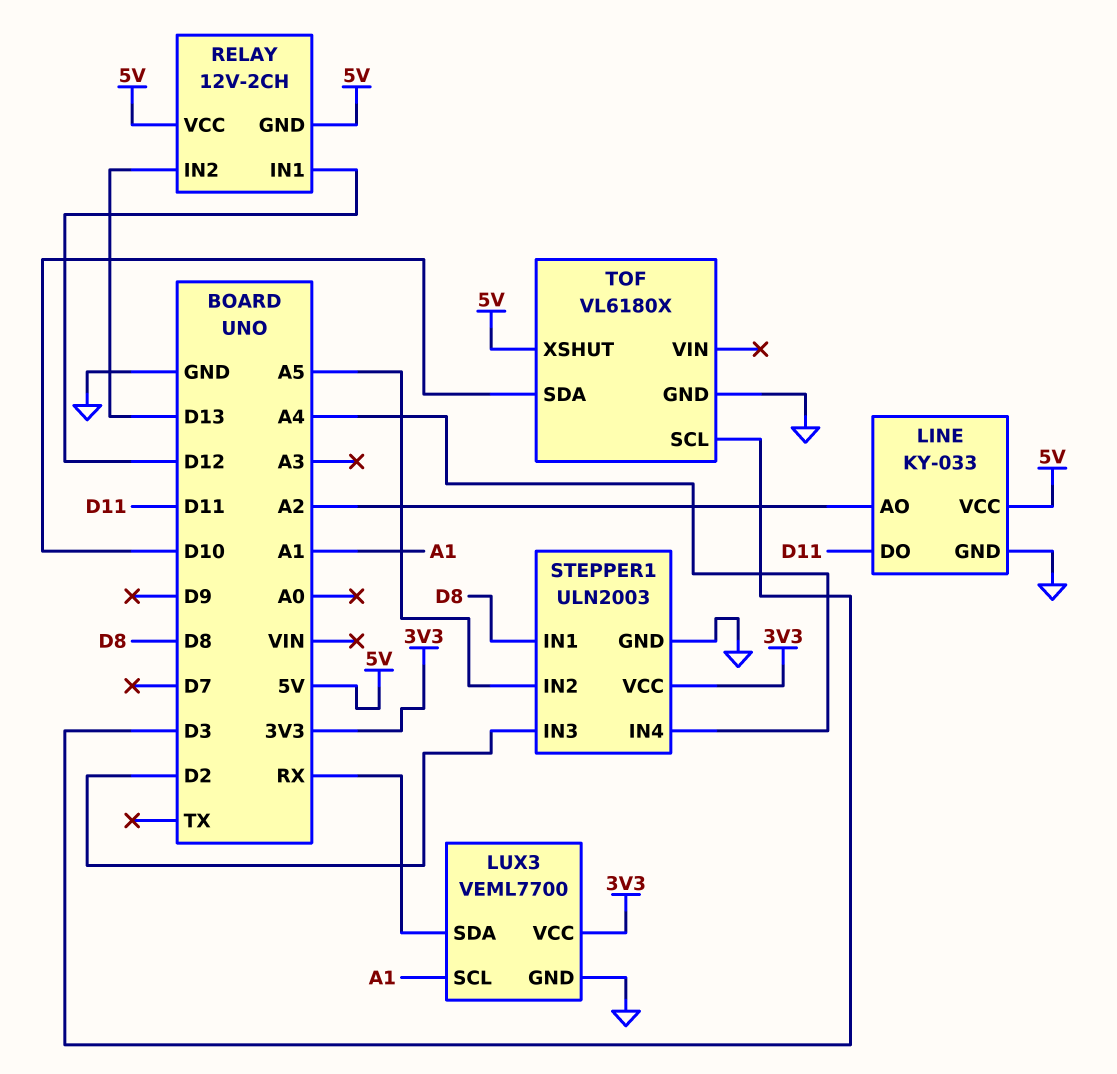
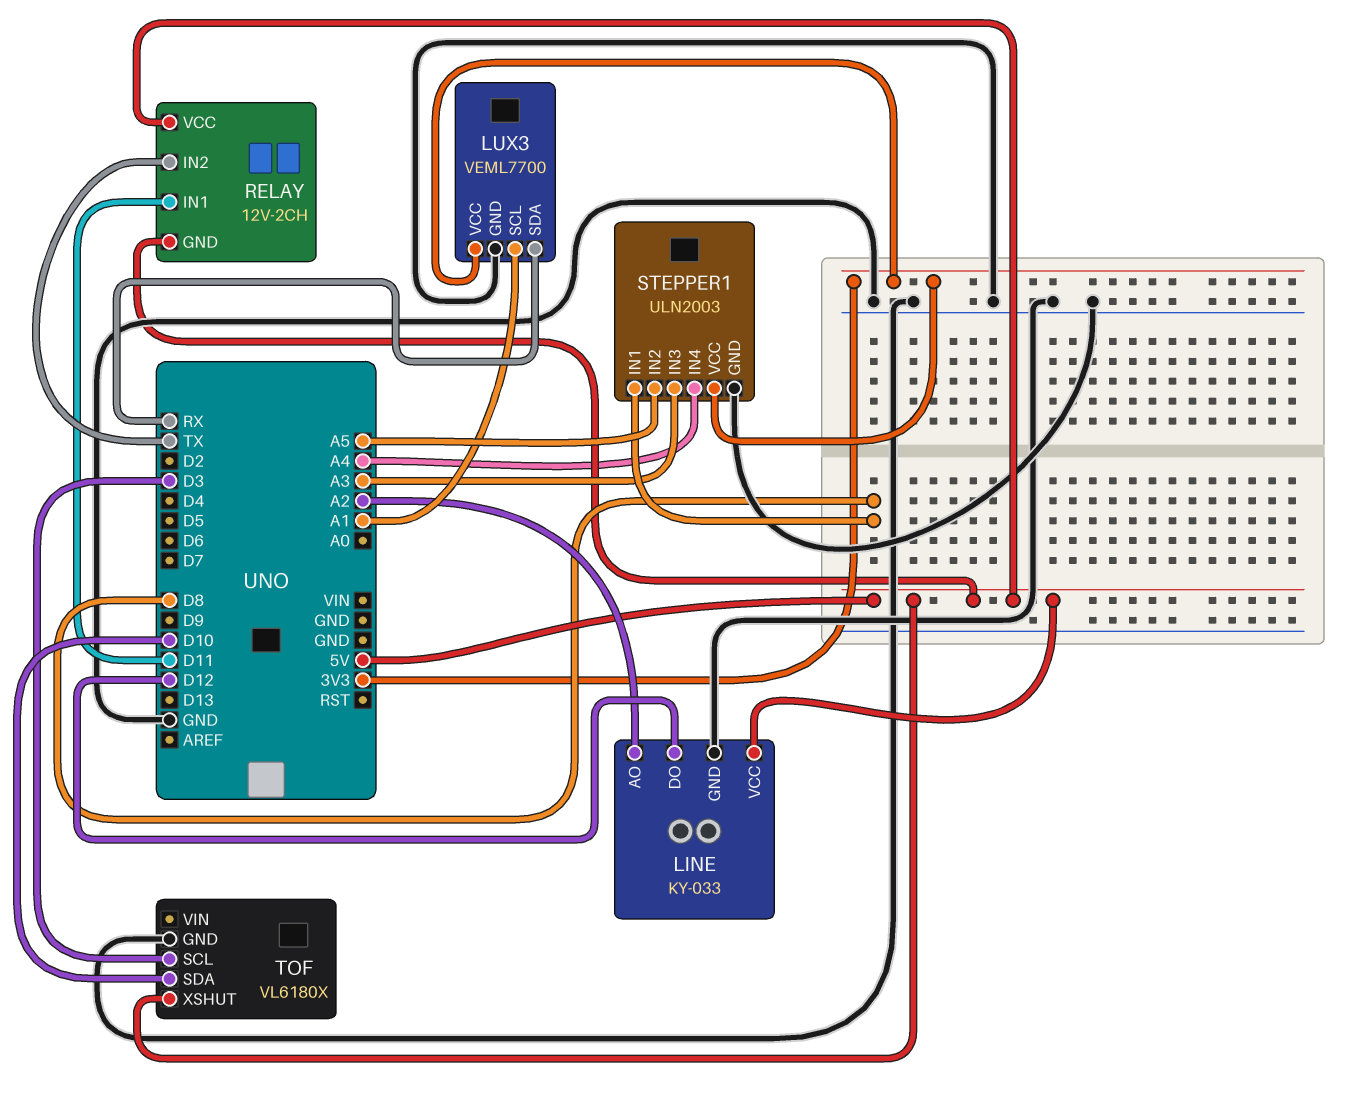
LINE pin DO: D11 -> D12
RELAY pin IN1: D12 -> D11
RELAY pin IN2: D13 -> TX
STEPPER1 pin IN3: D2 -> A3

